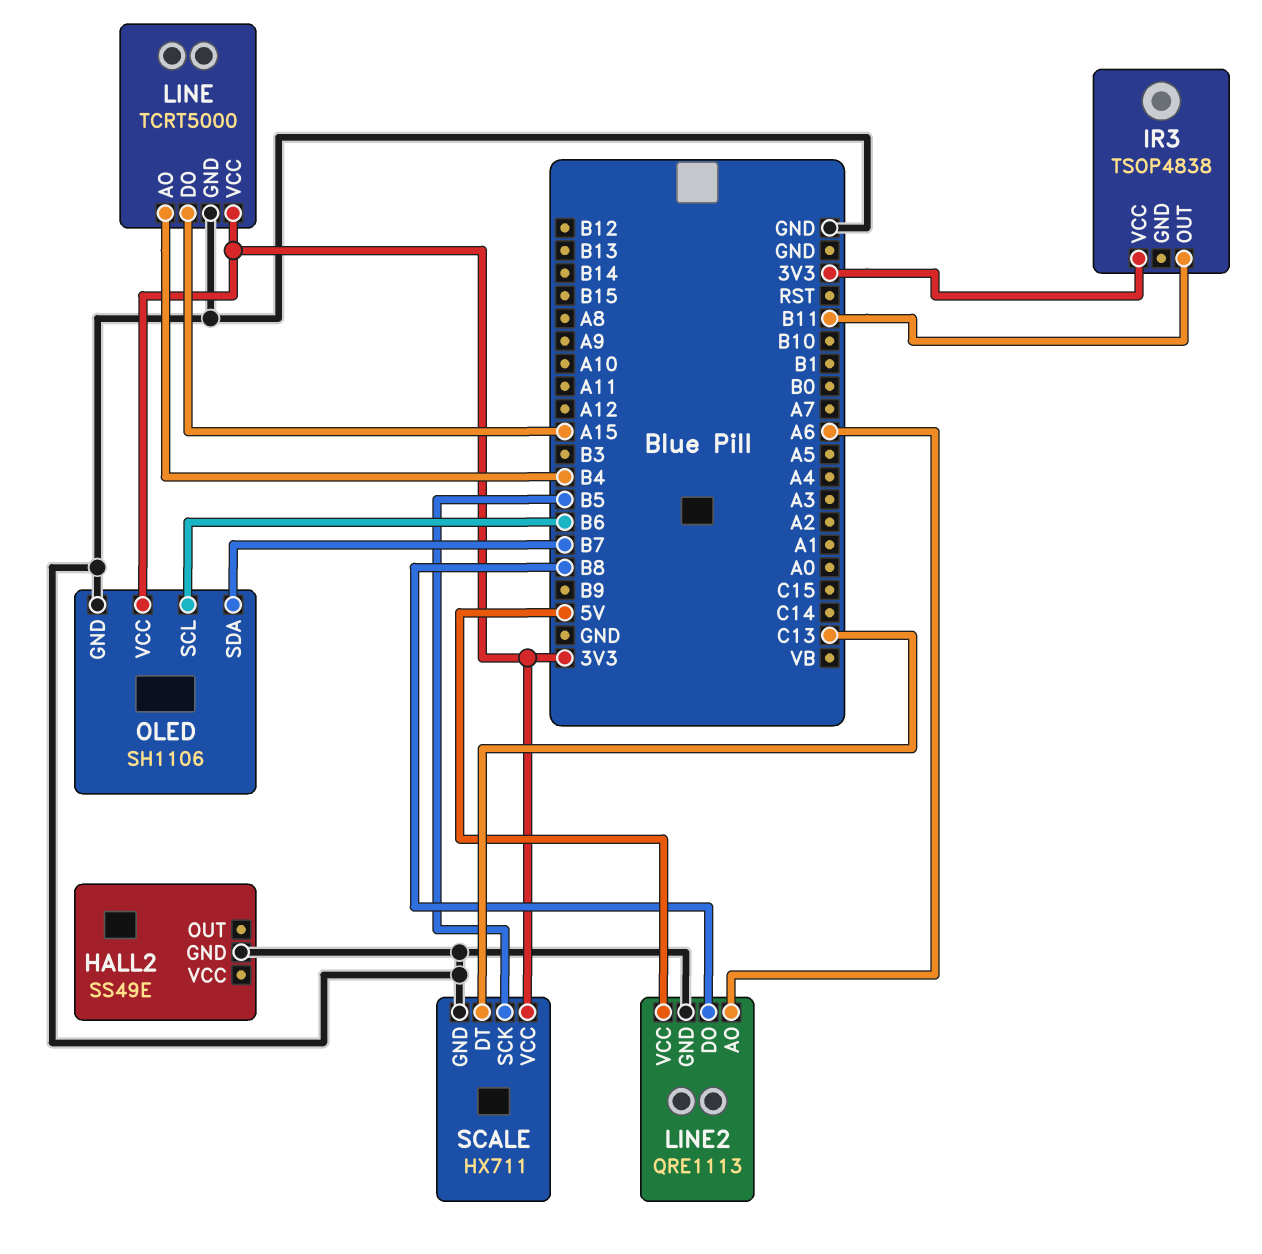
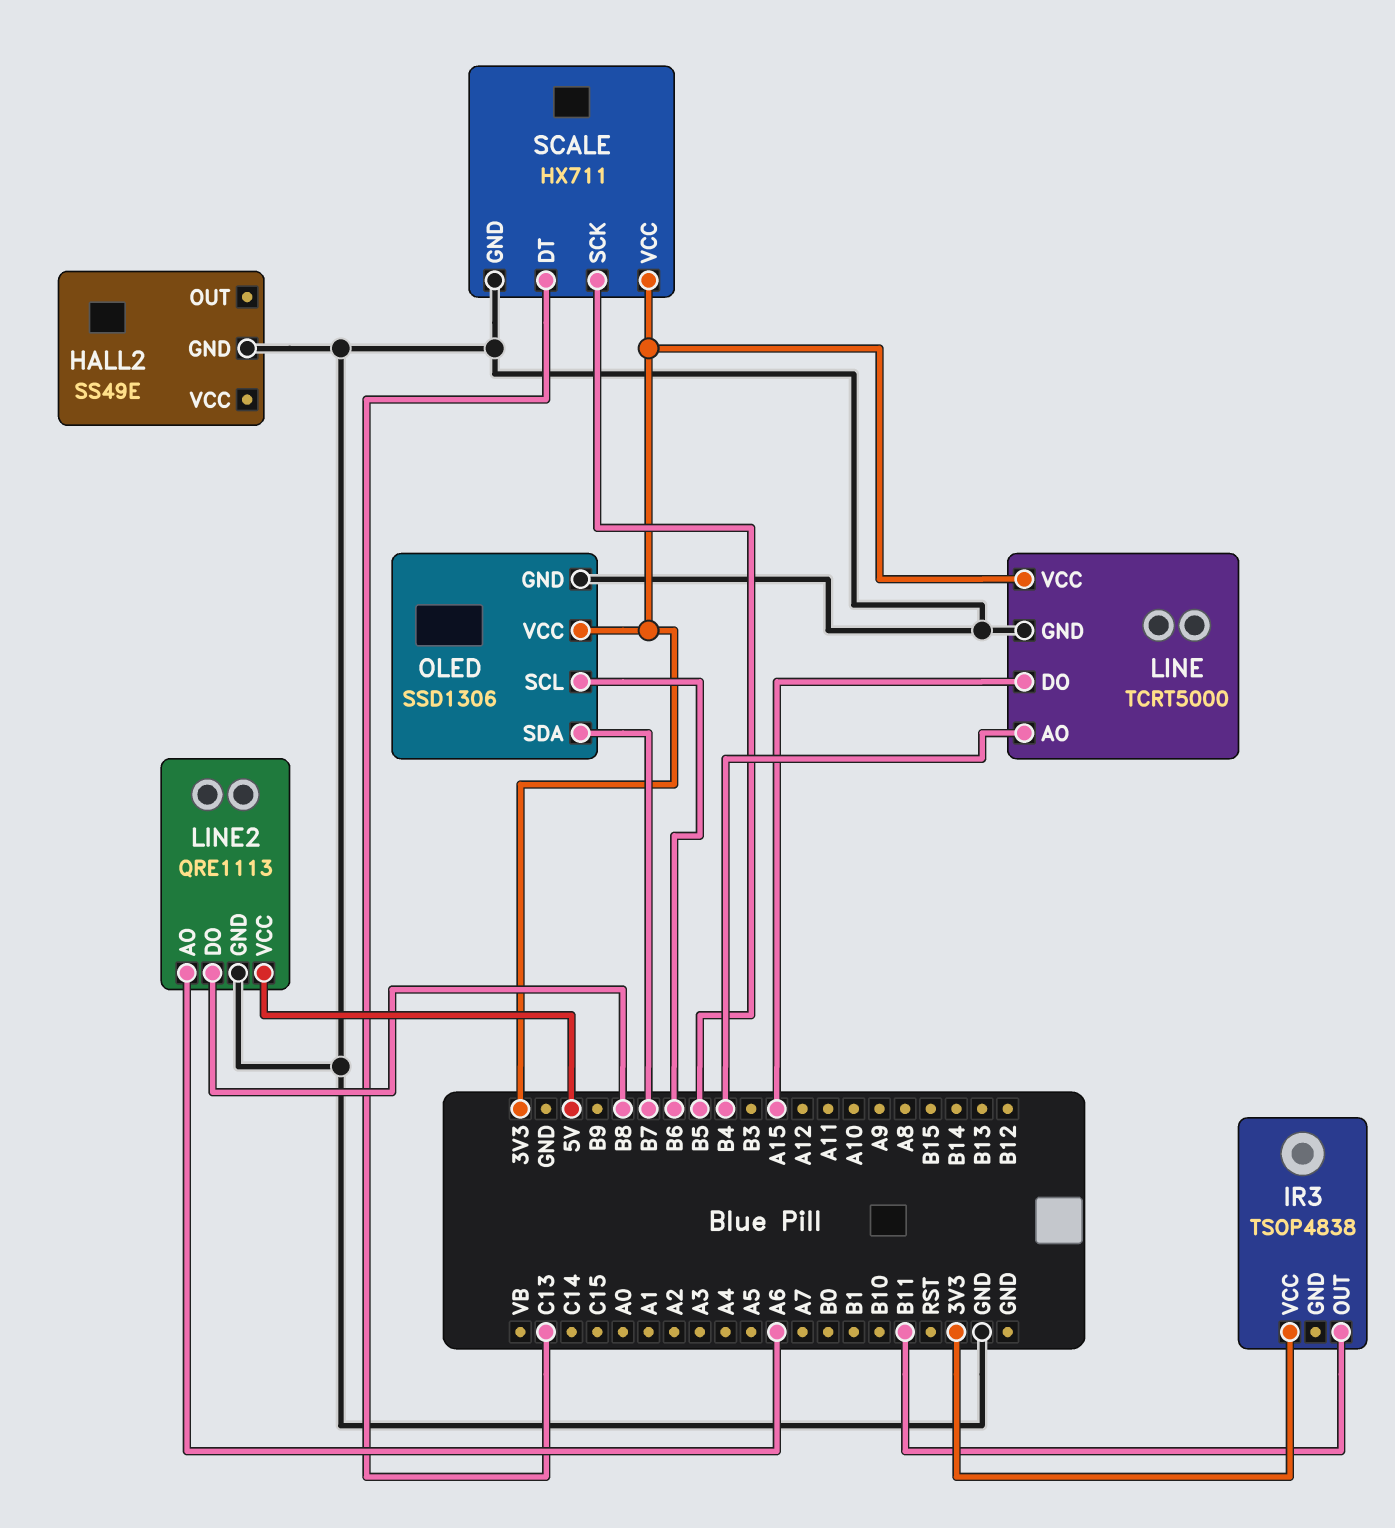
OLED: SH1106 -> SSD1306

